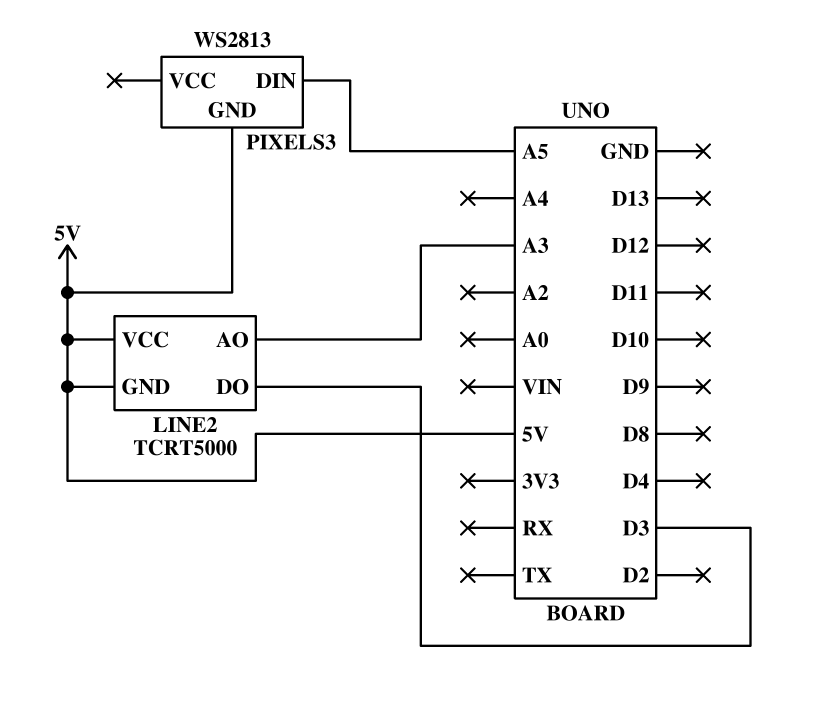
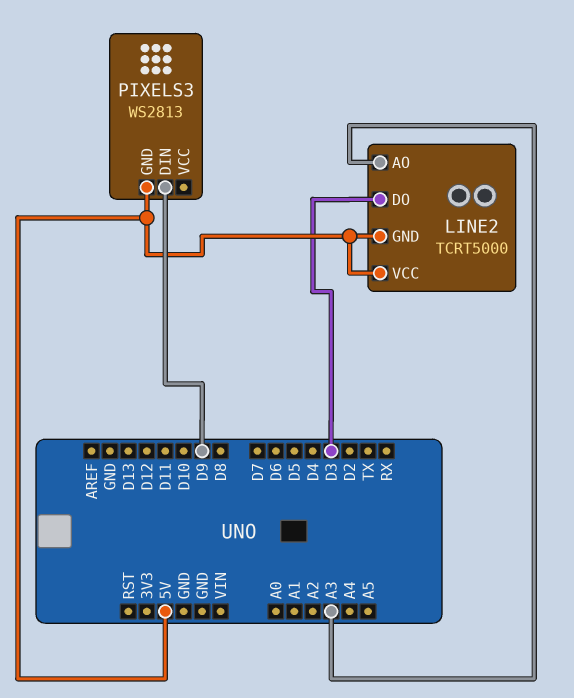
PIXELS3 pin DIN: A5 -> D9

